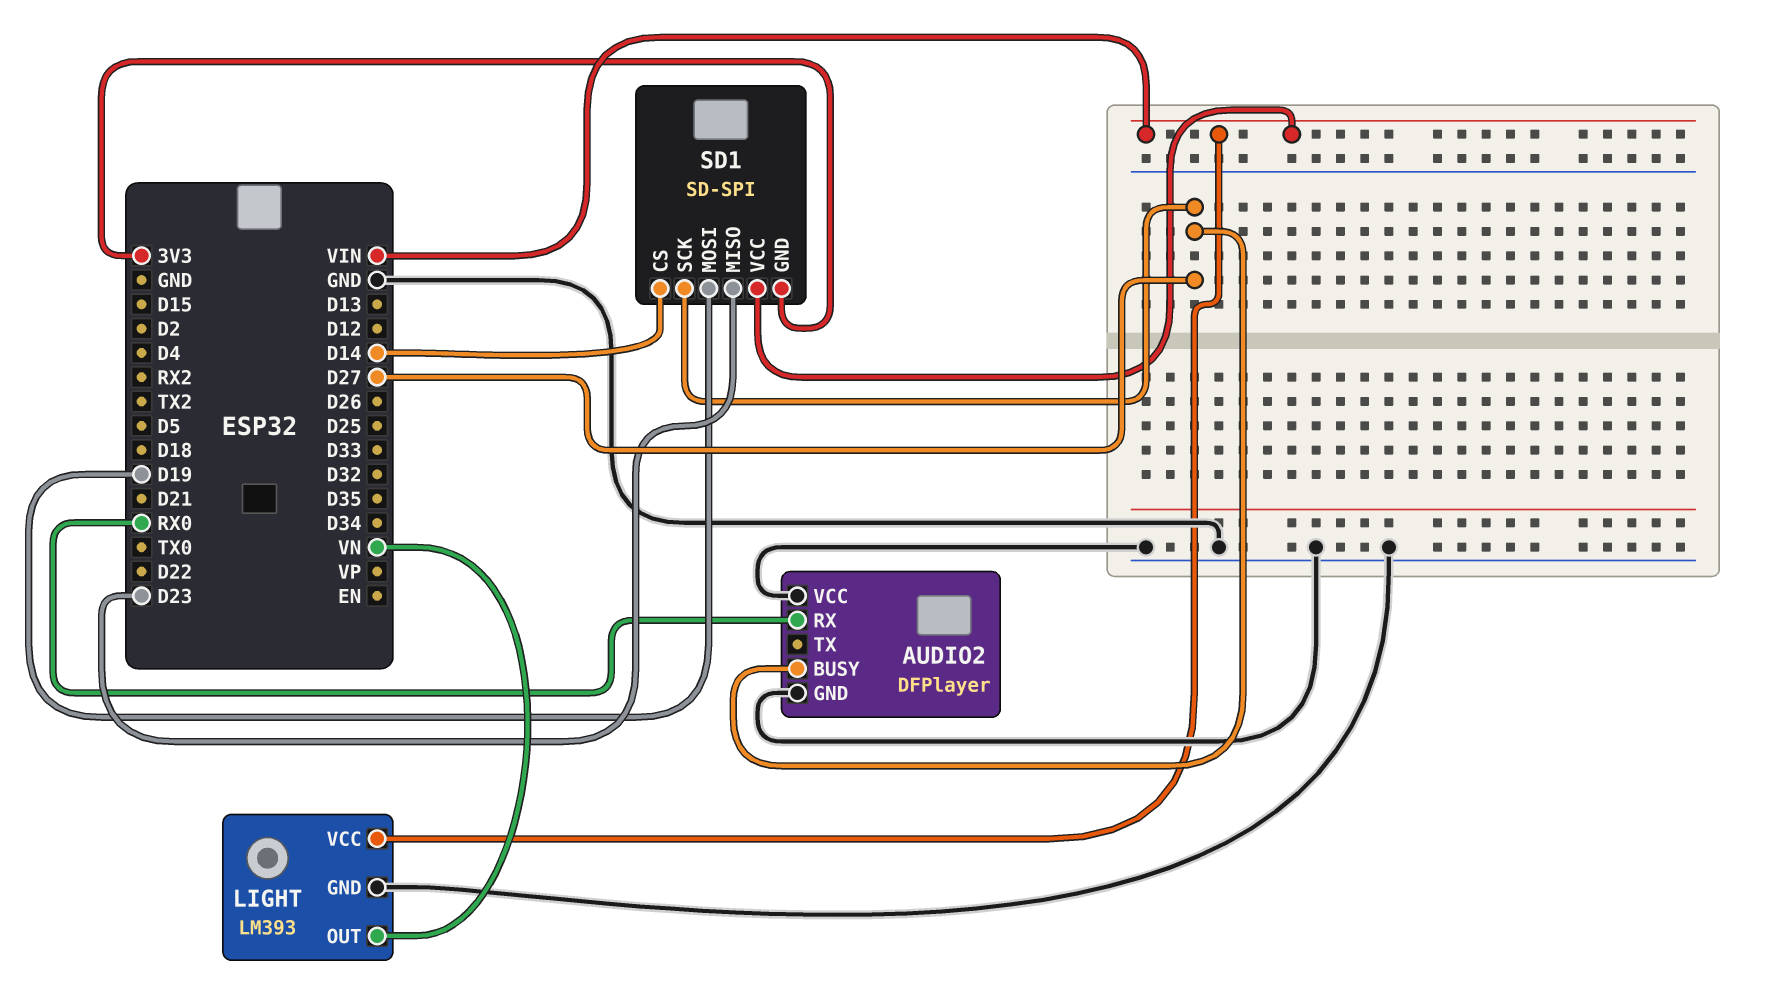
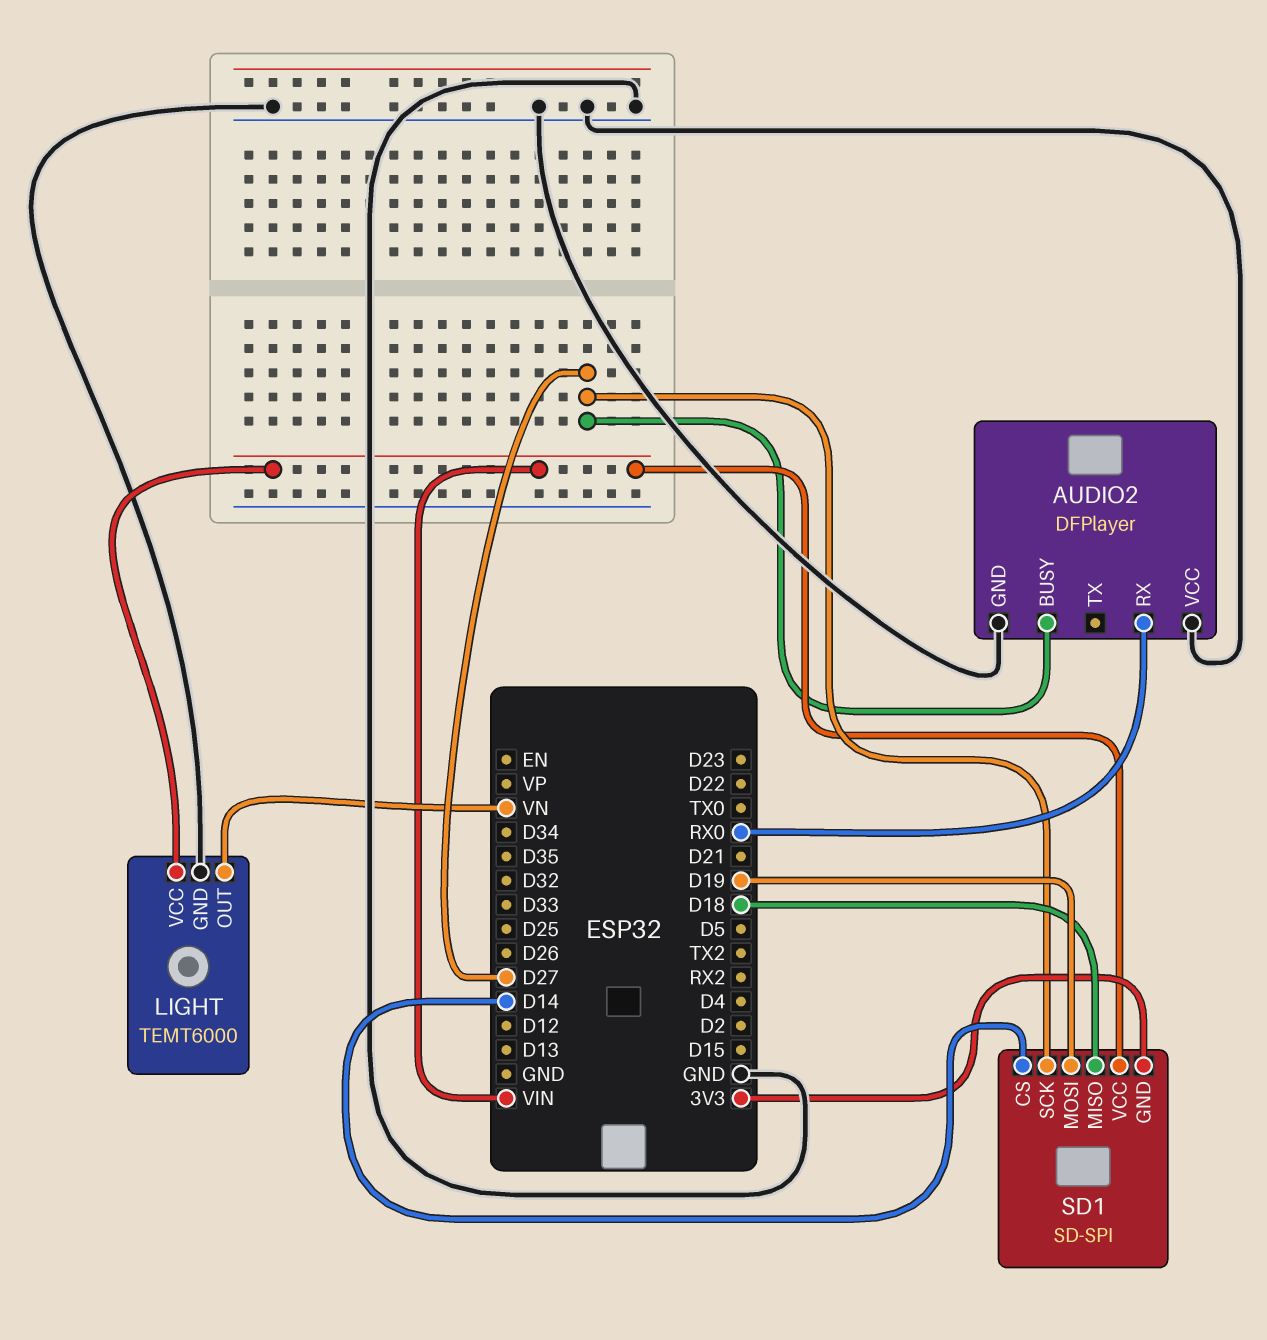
LIGHT: LM393 -> TEMT6000
SD1 pin MISO: D23 -> D18

